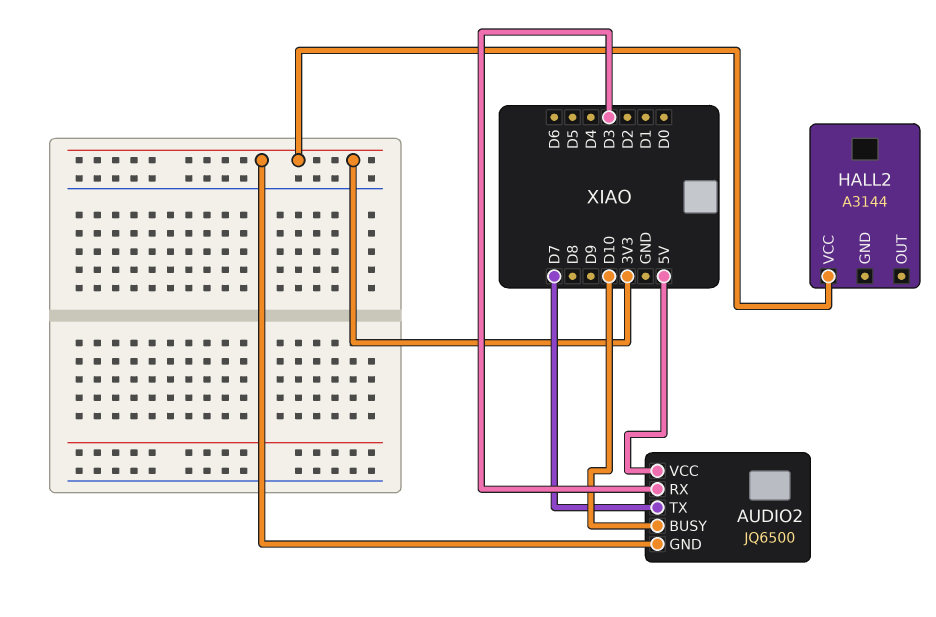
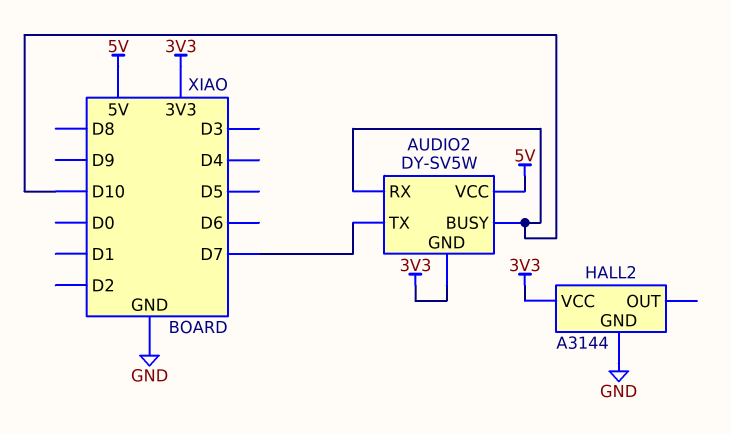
AUDIO2: JQ6500 -> DY-SV5W
AUDIO2 pin RX: D3 -> D10
HALL2 pin GND: none -> GND

